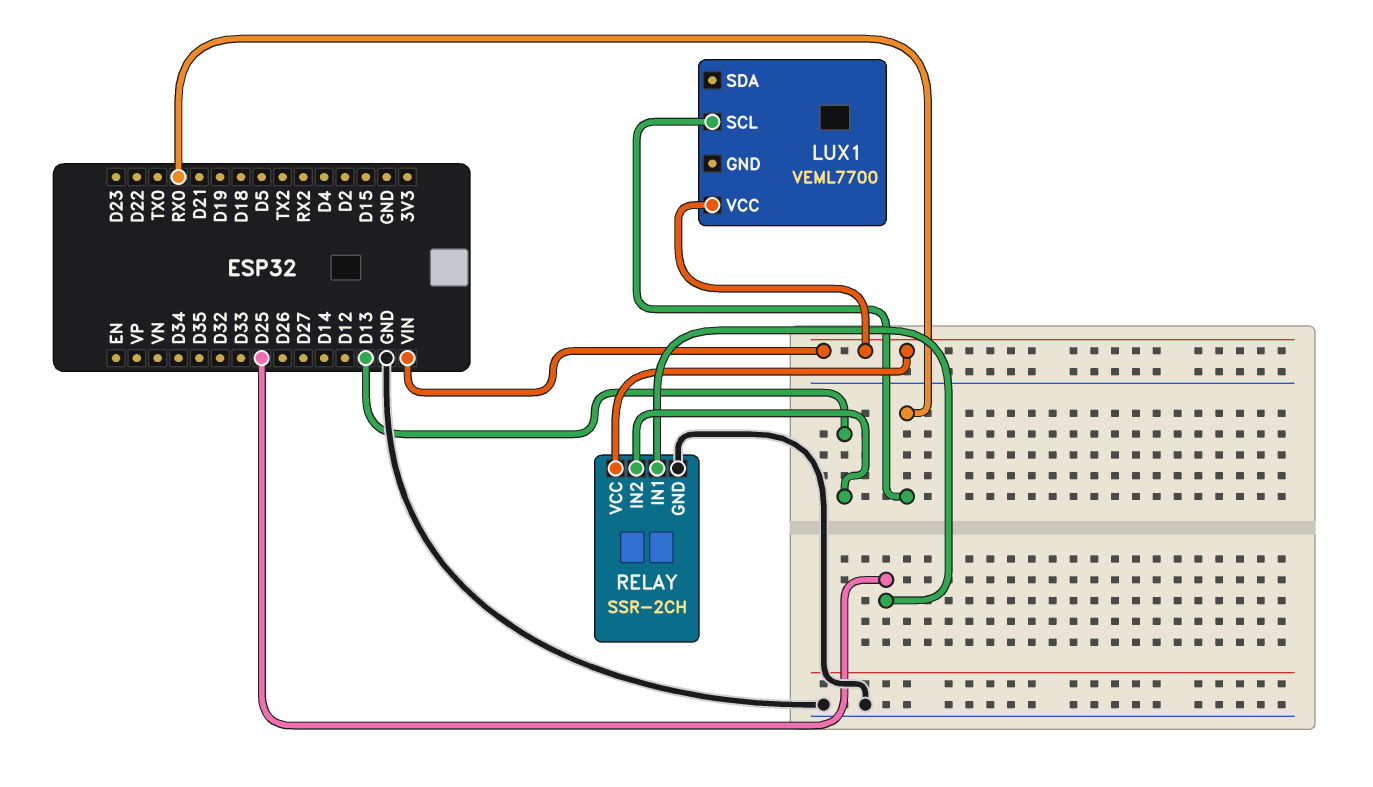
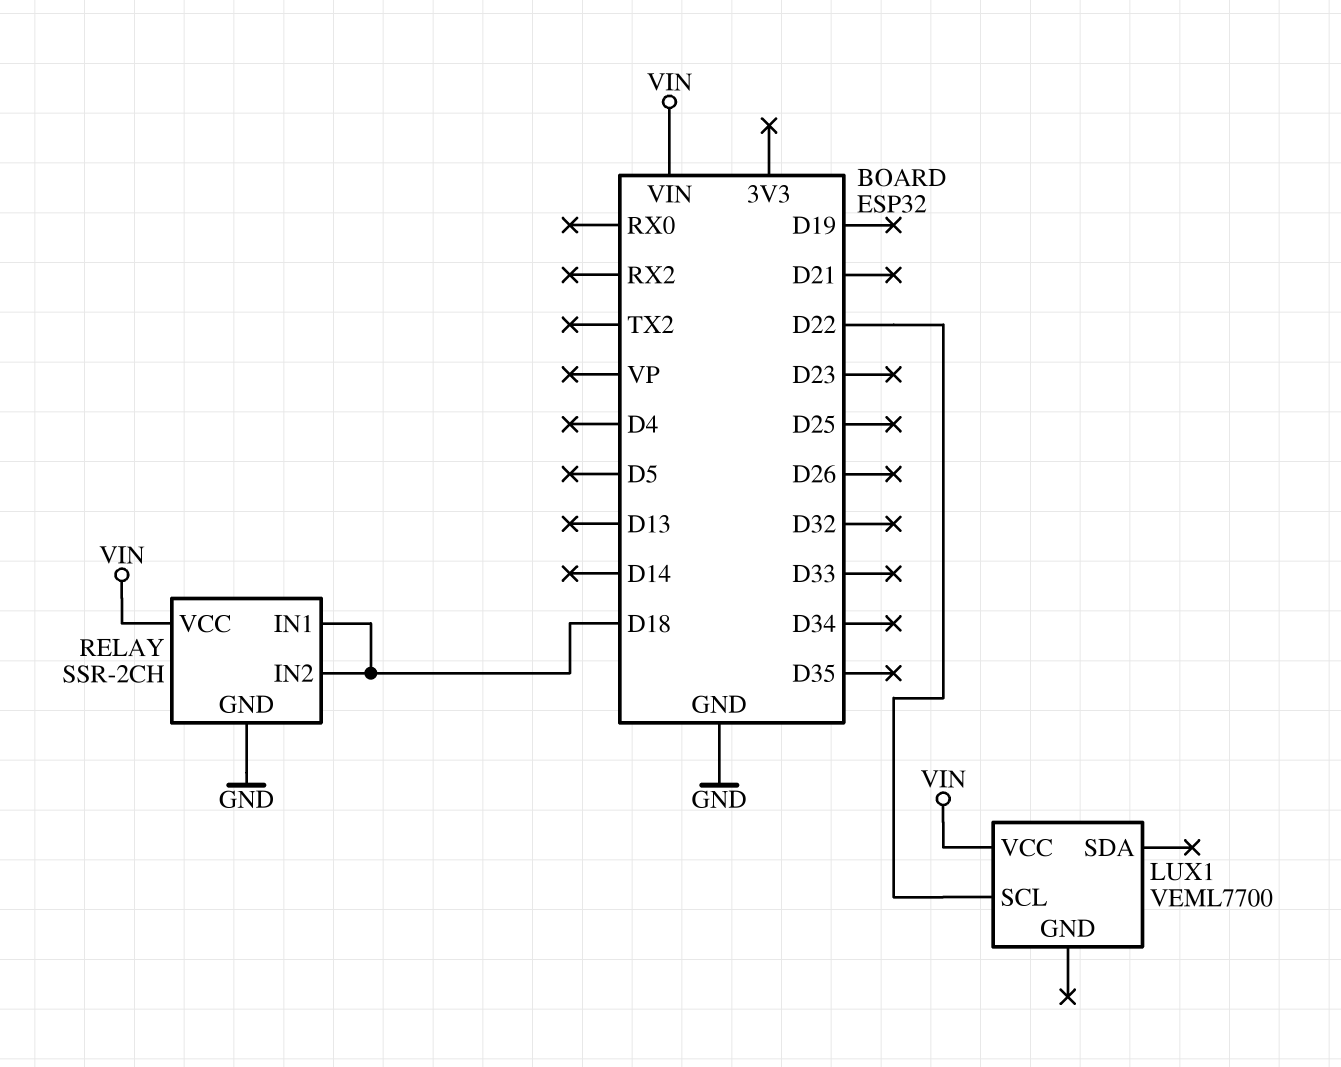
LUX1 pin SCL: RX0 -> D22
RELAY pin IN1: D25 -> D18
RELAY pin IN2: D13 -> D18

